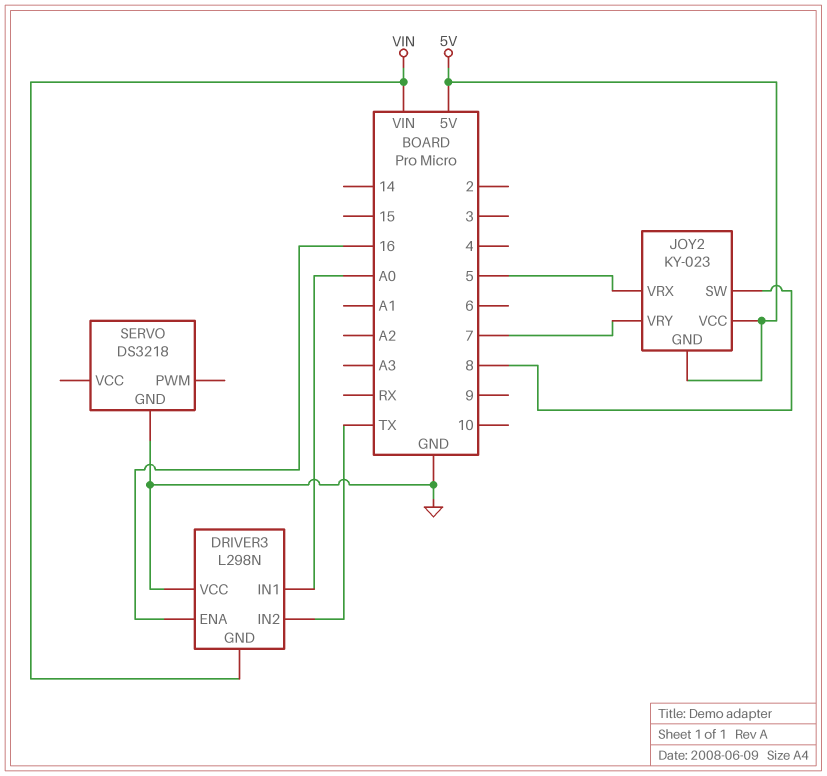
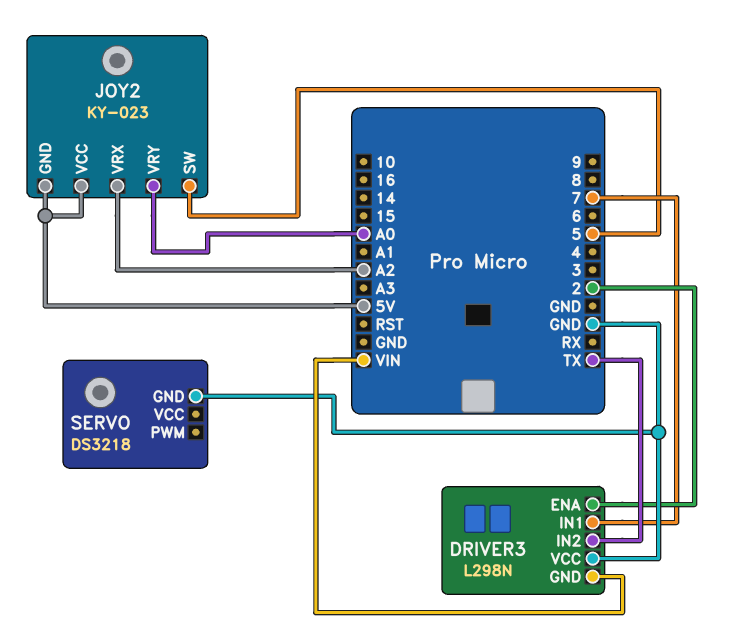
DRIVER3 pin ENA: 16 -> 2
DRIVER3 pin IN1: A0 -> 7
JOY2 pin SW: 8 -> 5
JOY2 pin VRX: 5 -> A2
JOY2 pin VRY: 7 -> A0

